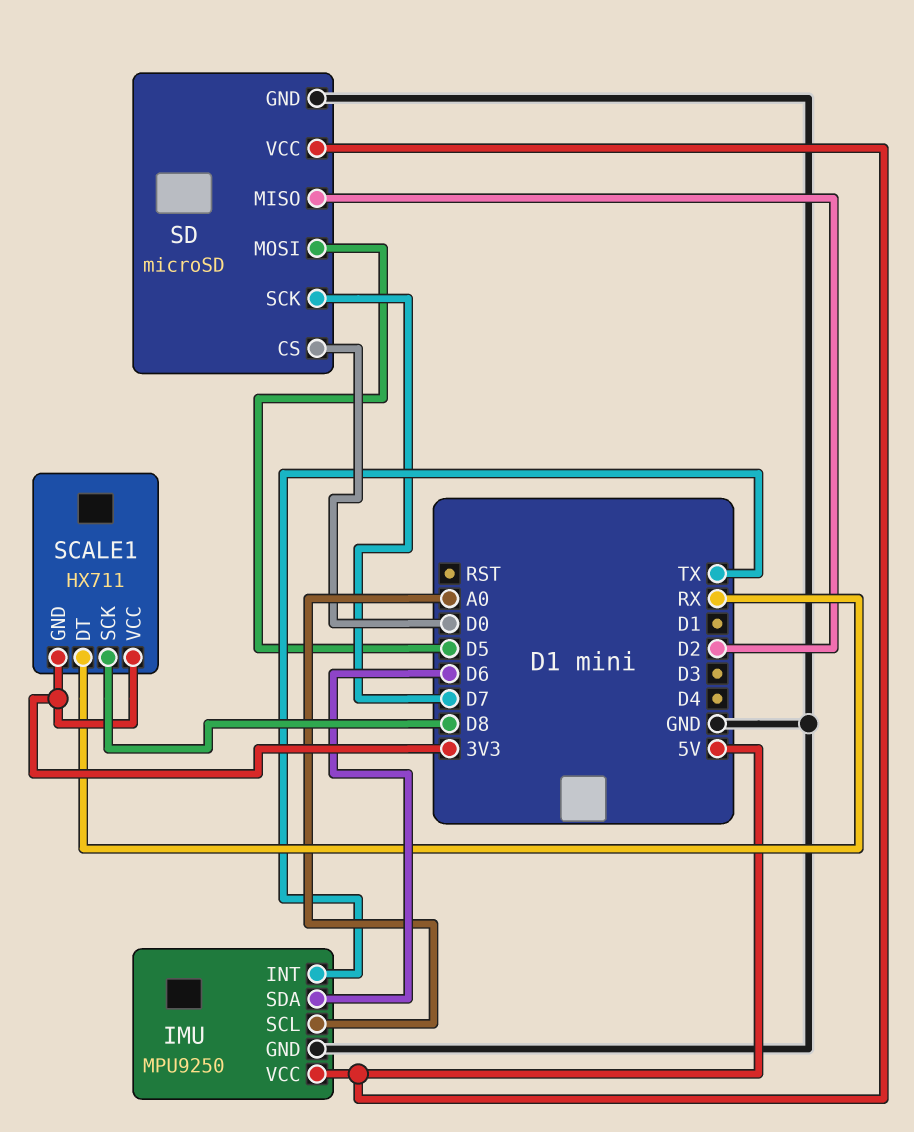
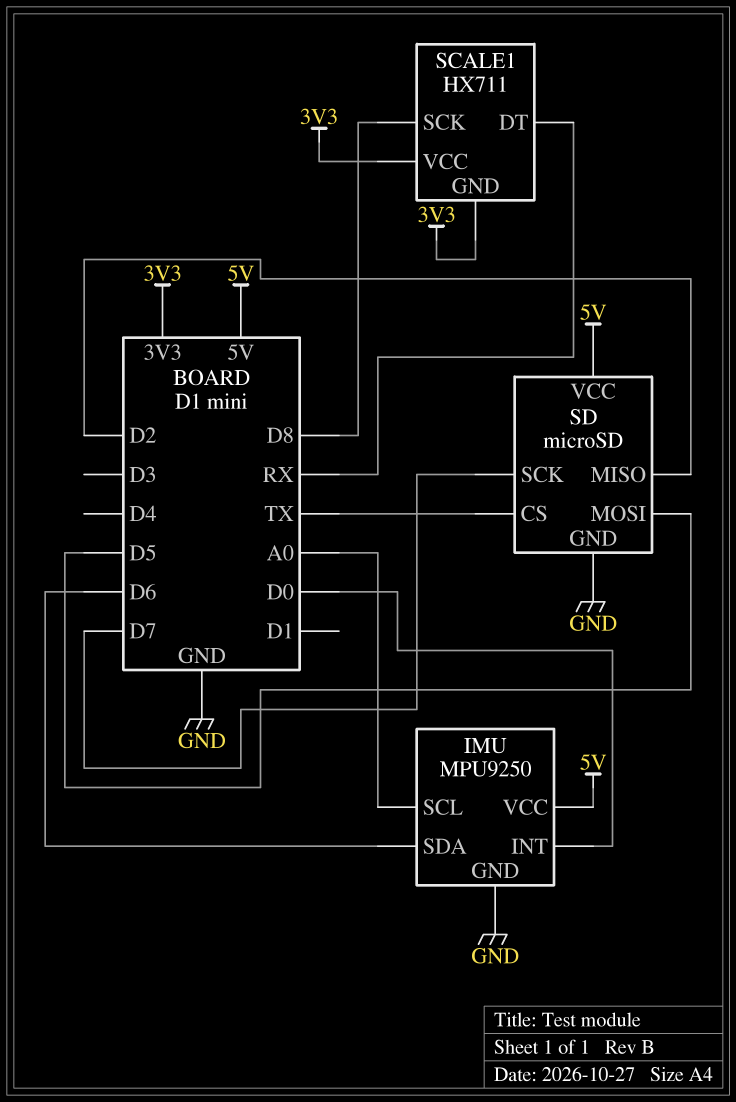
IMU pin INT: TX -> D0
SD pin CS: D0 -> TX

